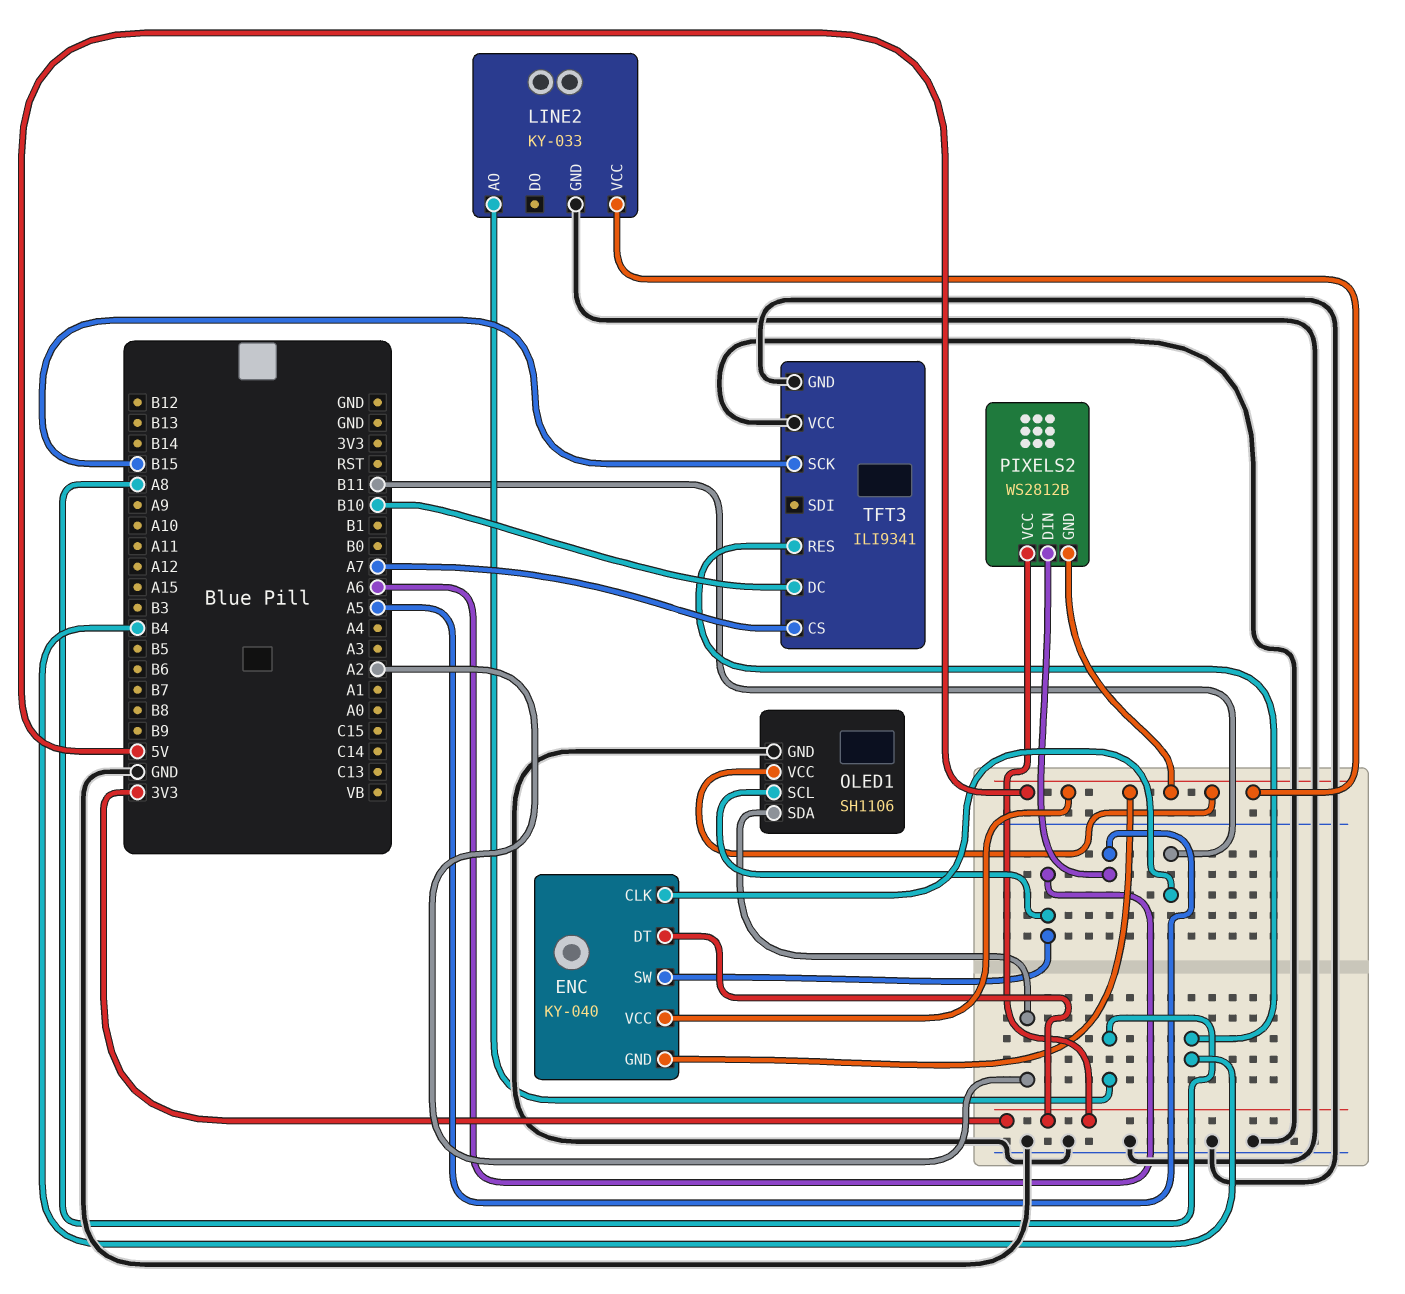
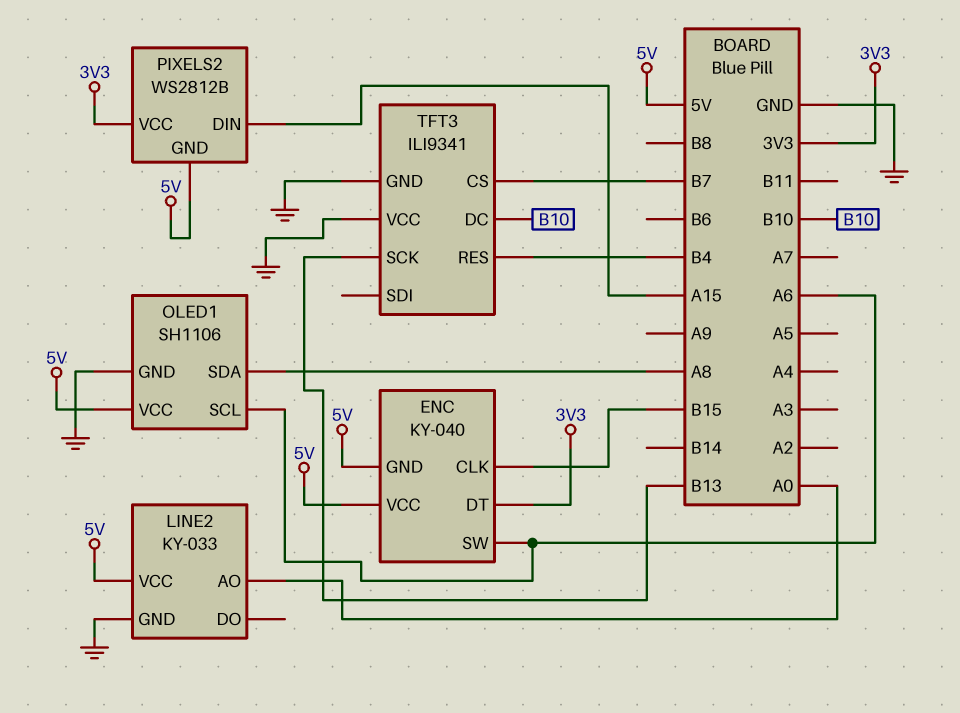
ENC pin CLK: B11 -> B15
LINE2 pin AO: A8 -> A0
OLED1 pin SDA: A2 -> A8
PIXELS2 pin DIN: A5 -> A15
TFT3 pin CS: A7 -> B7
TFT3 pin SCK: B15 -> B13

